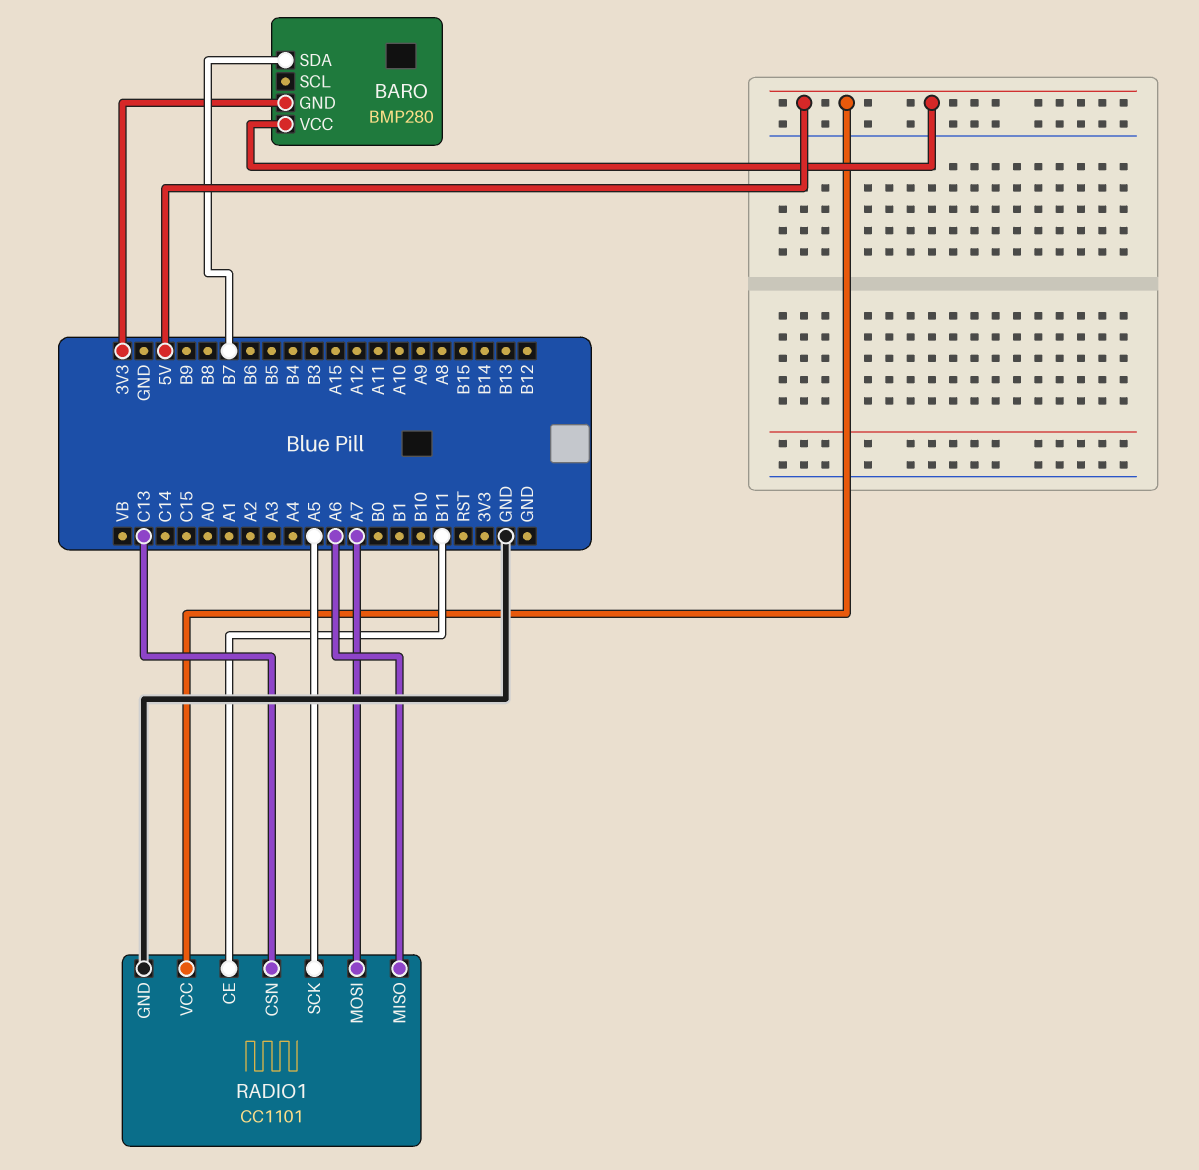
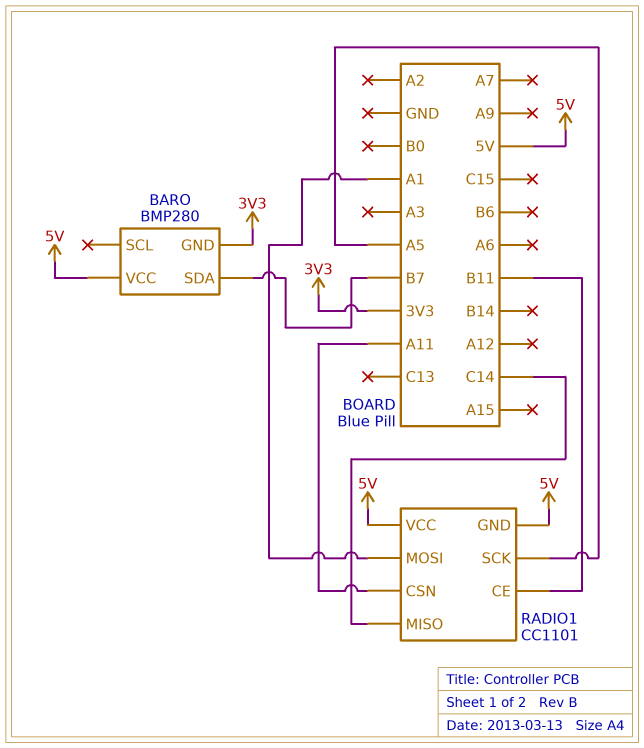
RADIO1 pin CSN: C13 -> A11
RADIO1 pin GND: GND -> 5V
RADIO1 pin MISO: A6 -> C14
RADIO1 pin MOSI: A7 -> A1

